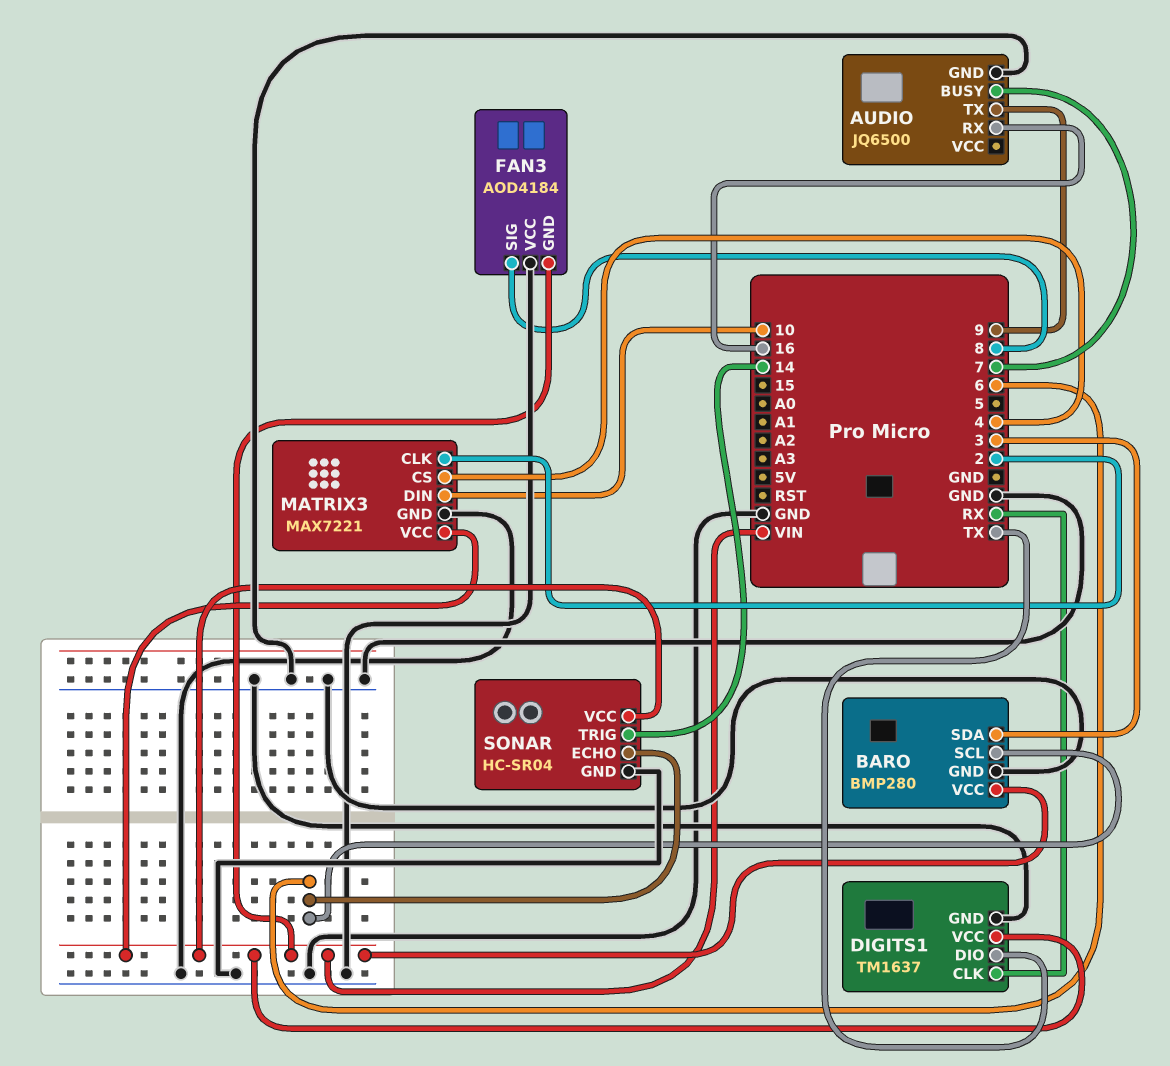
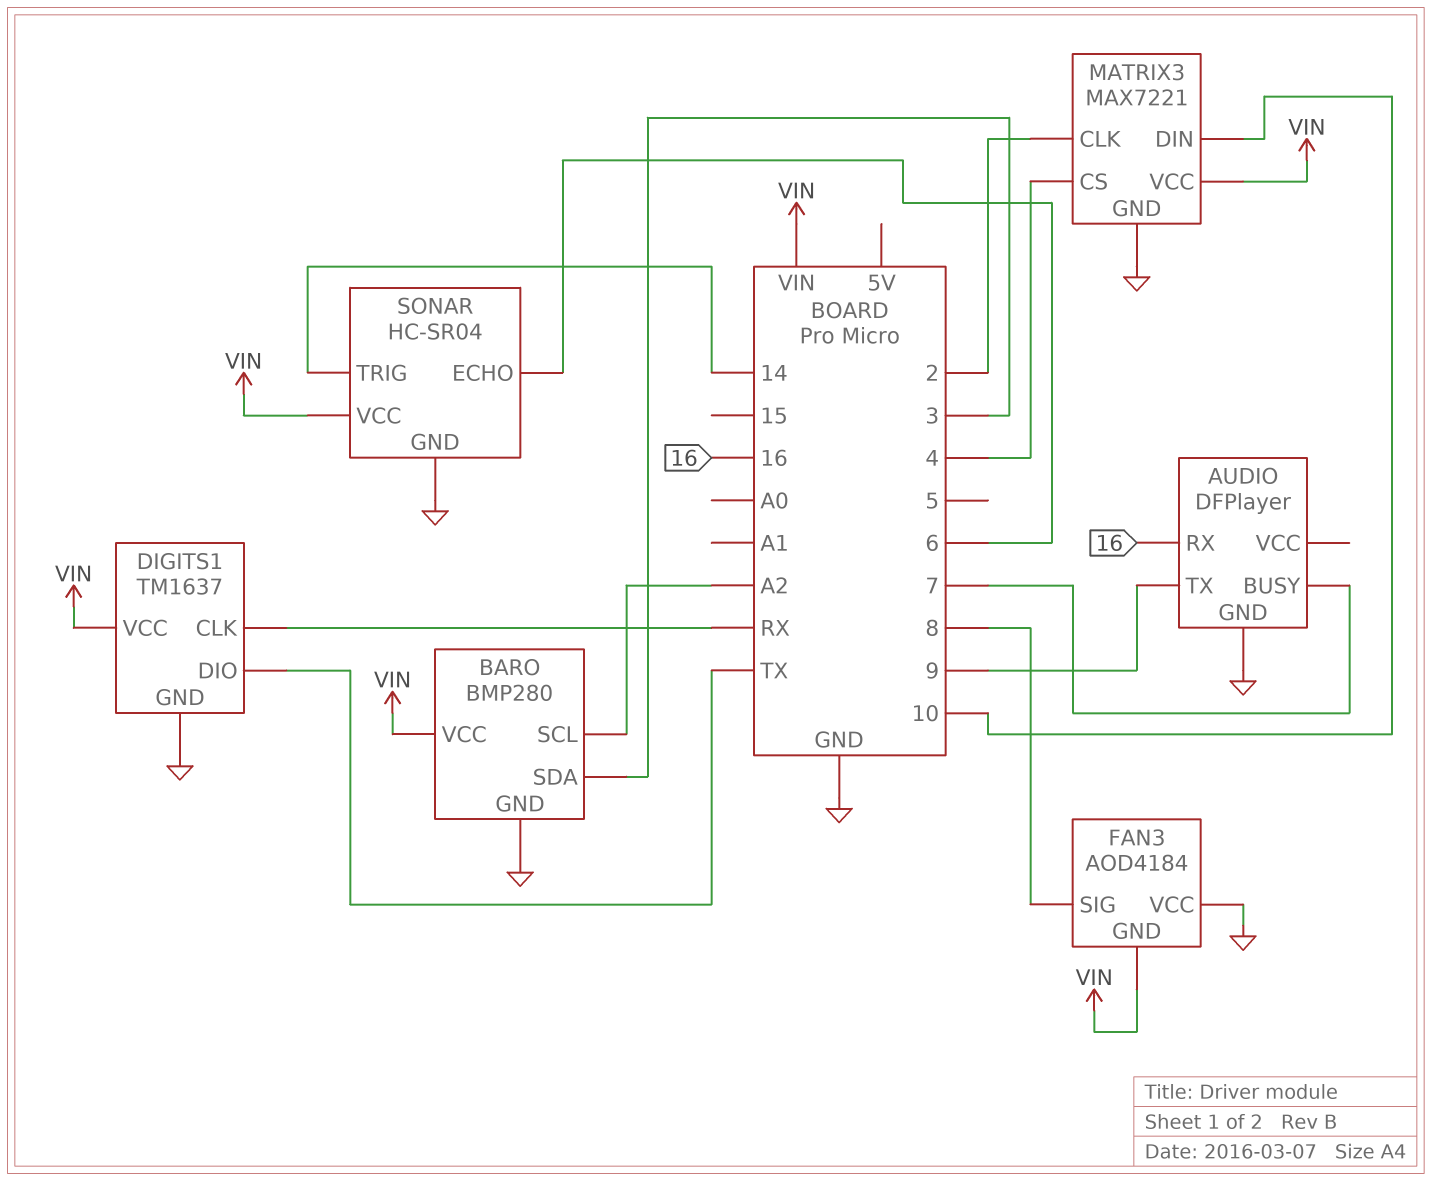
AUDIO: JQ6500 -> DFPlayer
BARO pin SCL: 6 -> A2

